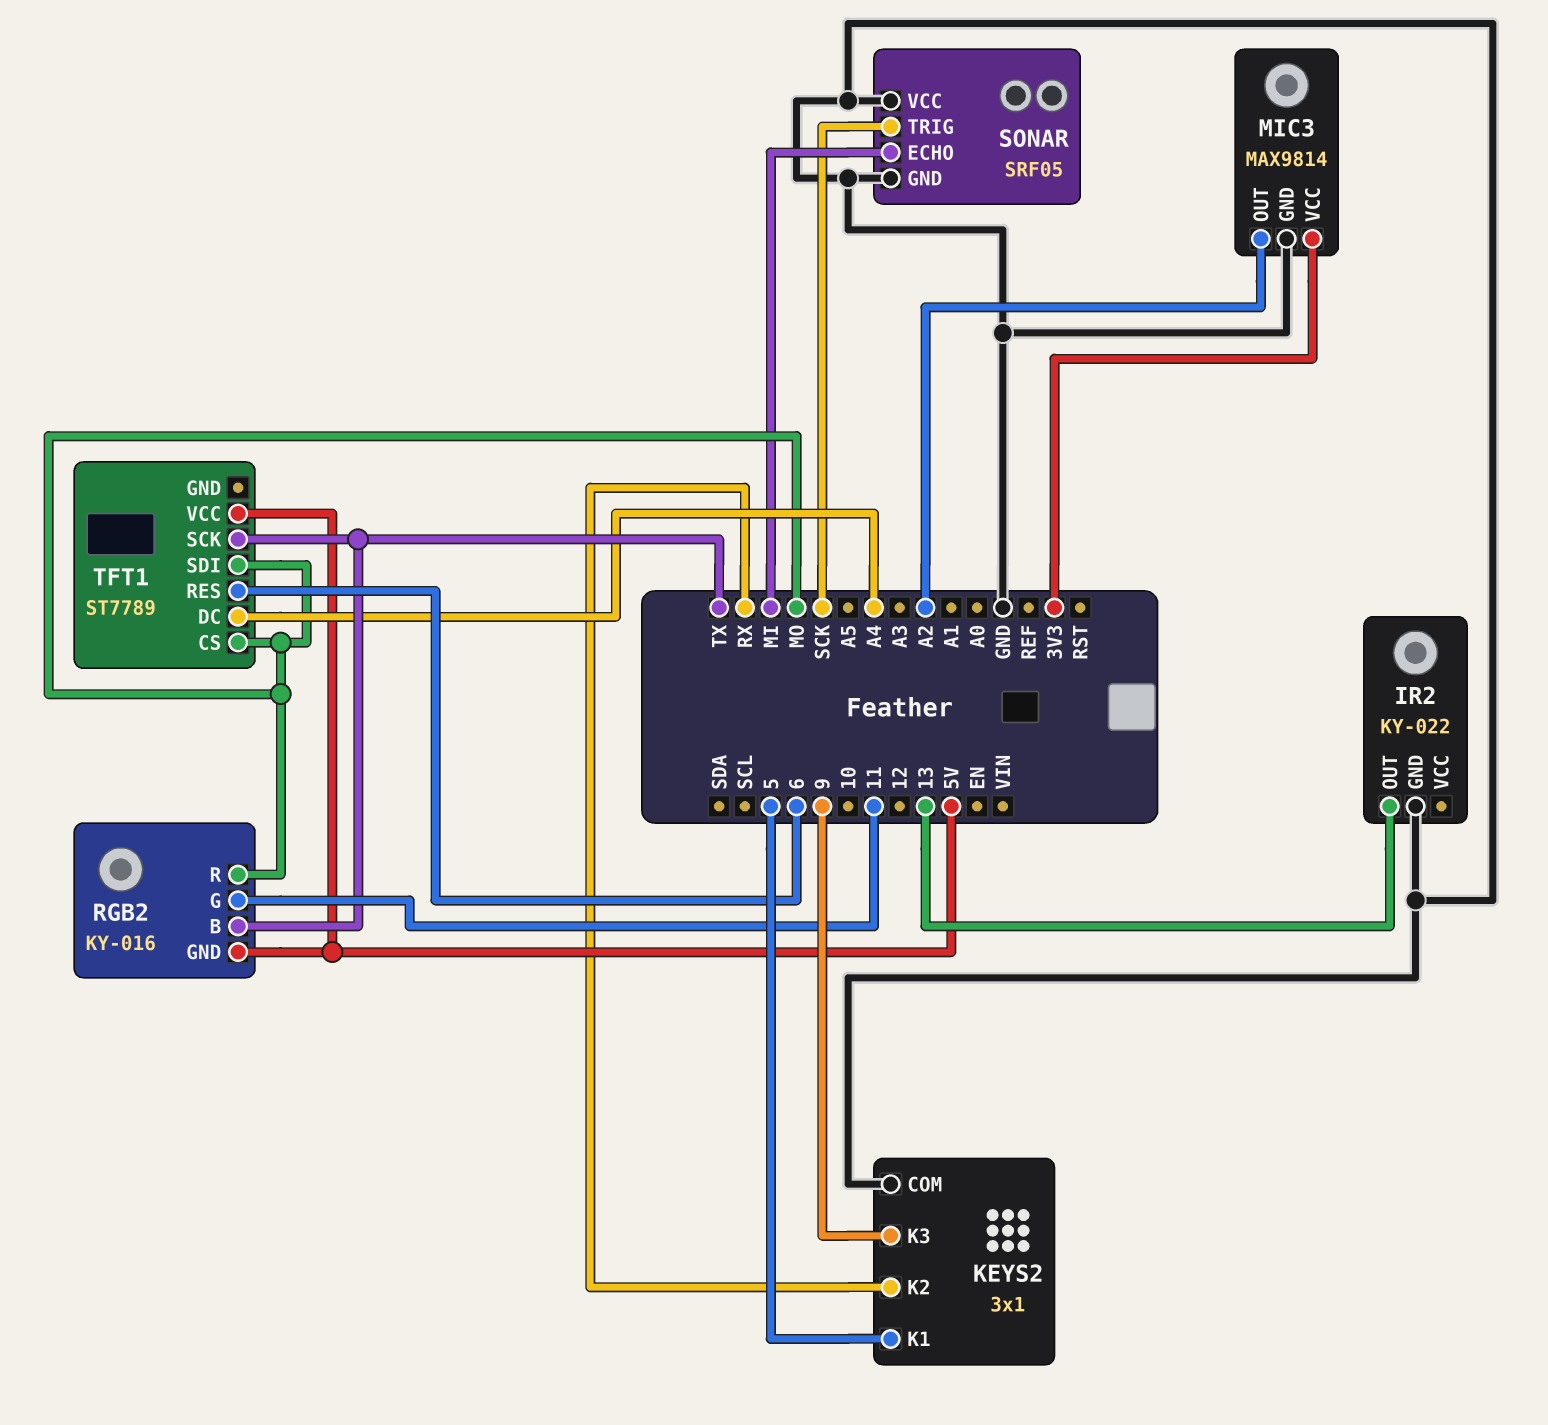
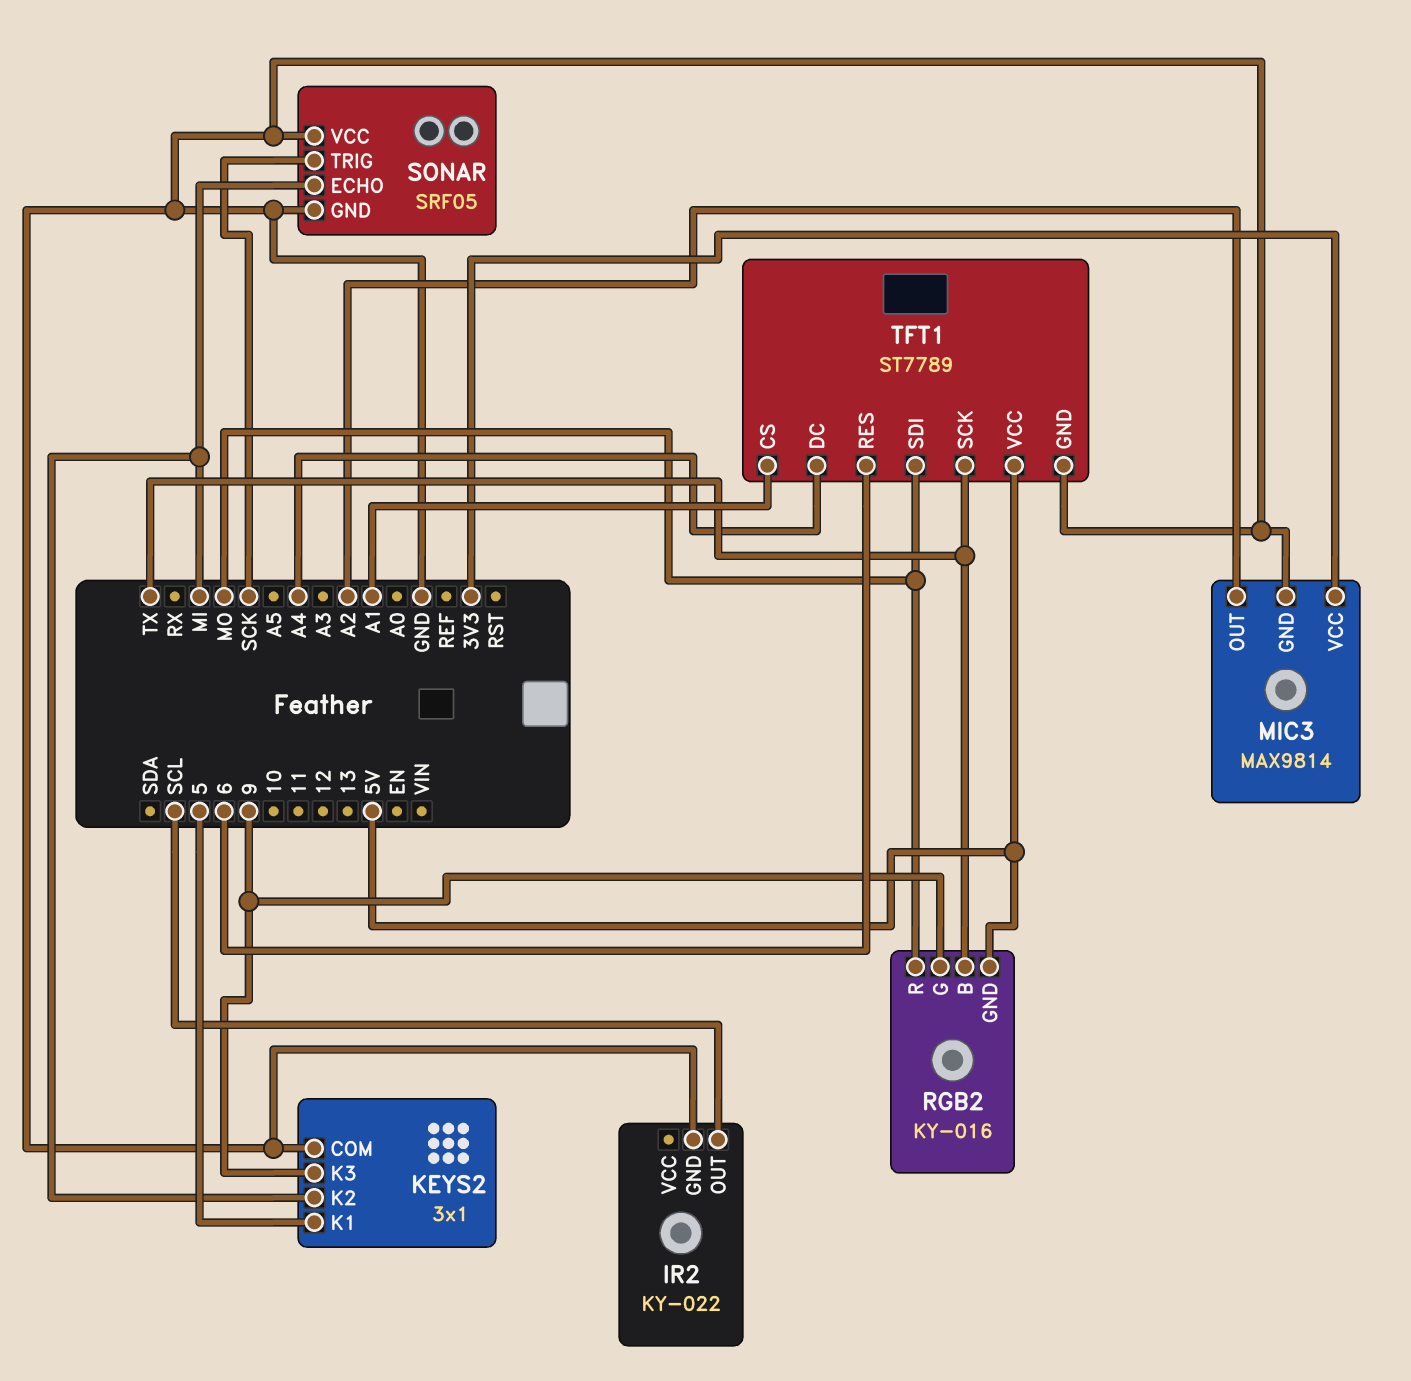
IR2 pin OUT: 13 -> SCL
KEYS2 pin K2: RX -> MI
RGB2 pin G: 11 -> 9
TFT1 pin CS: MO -> A1
TFT1 pin GND: none -> GND

